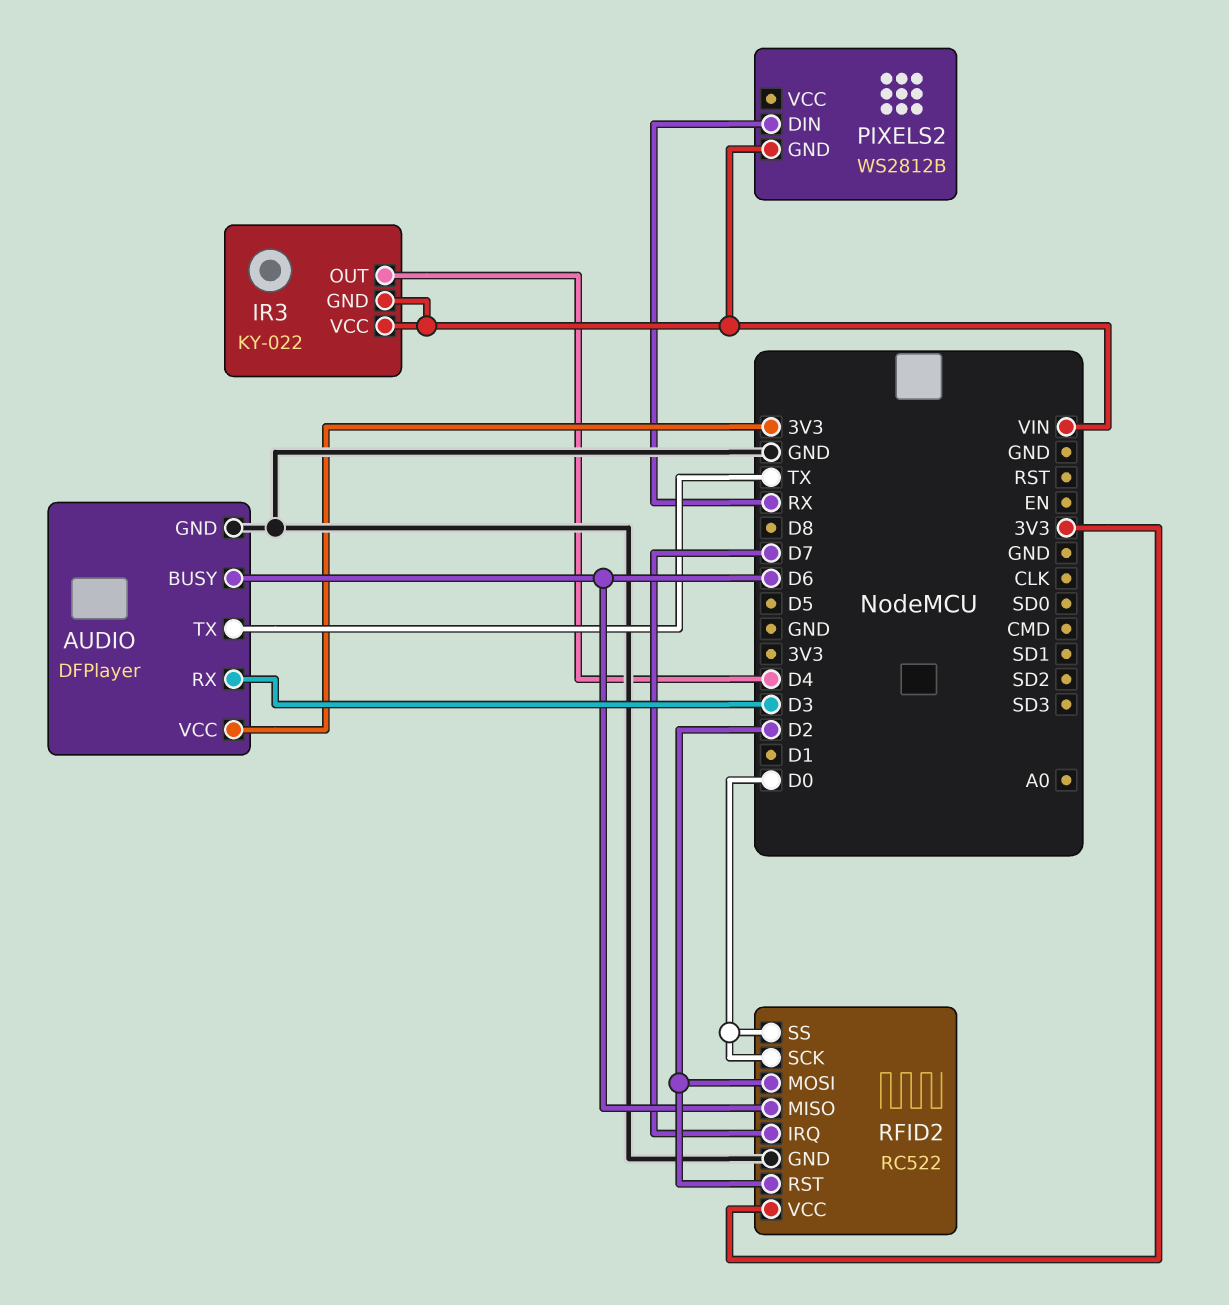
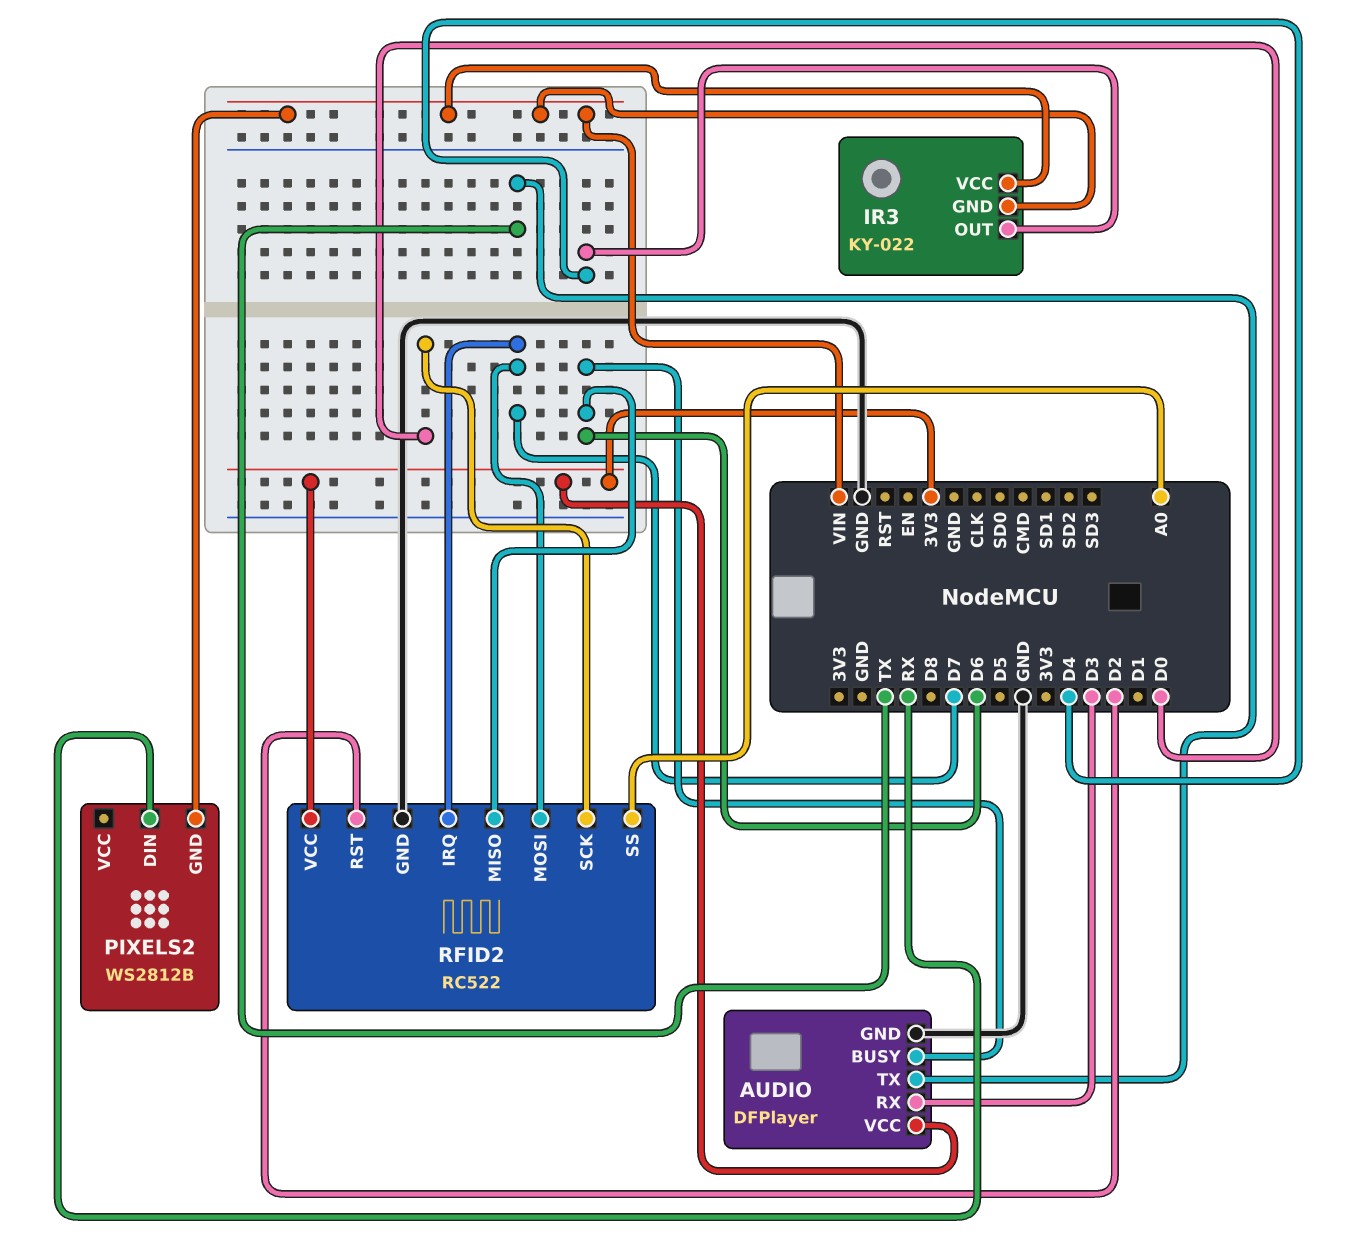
RFID2 pin MOSI: D2 -> D7
RFID2 pin SS: D0 -> A0

